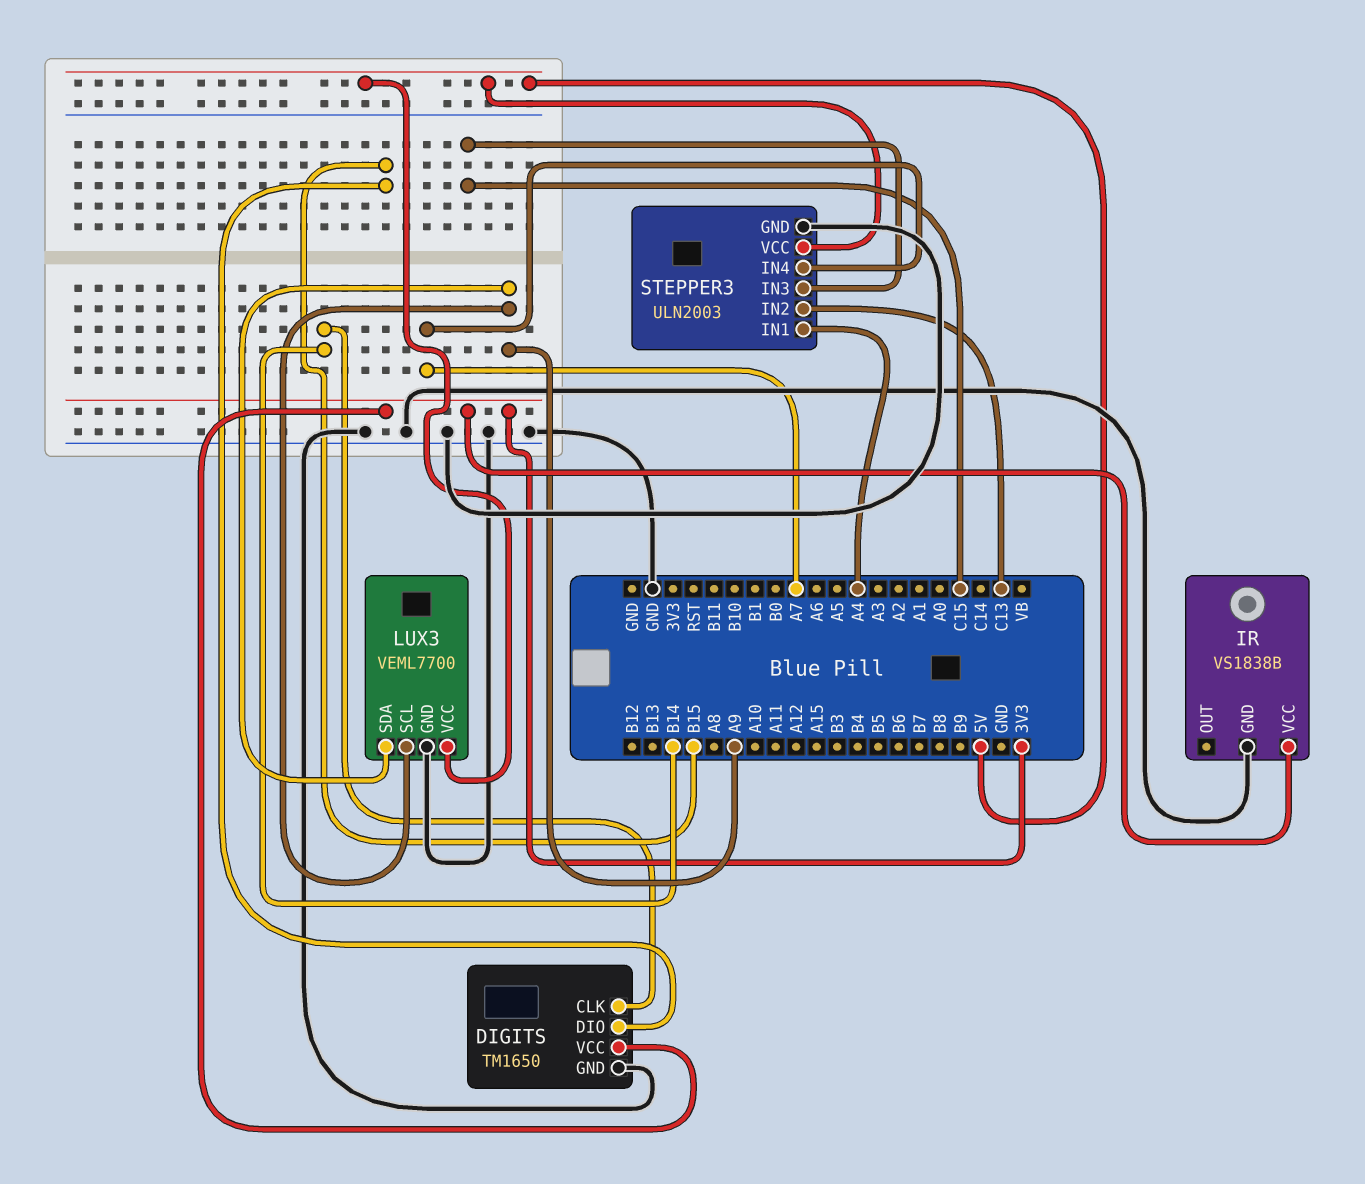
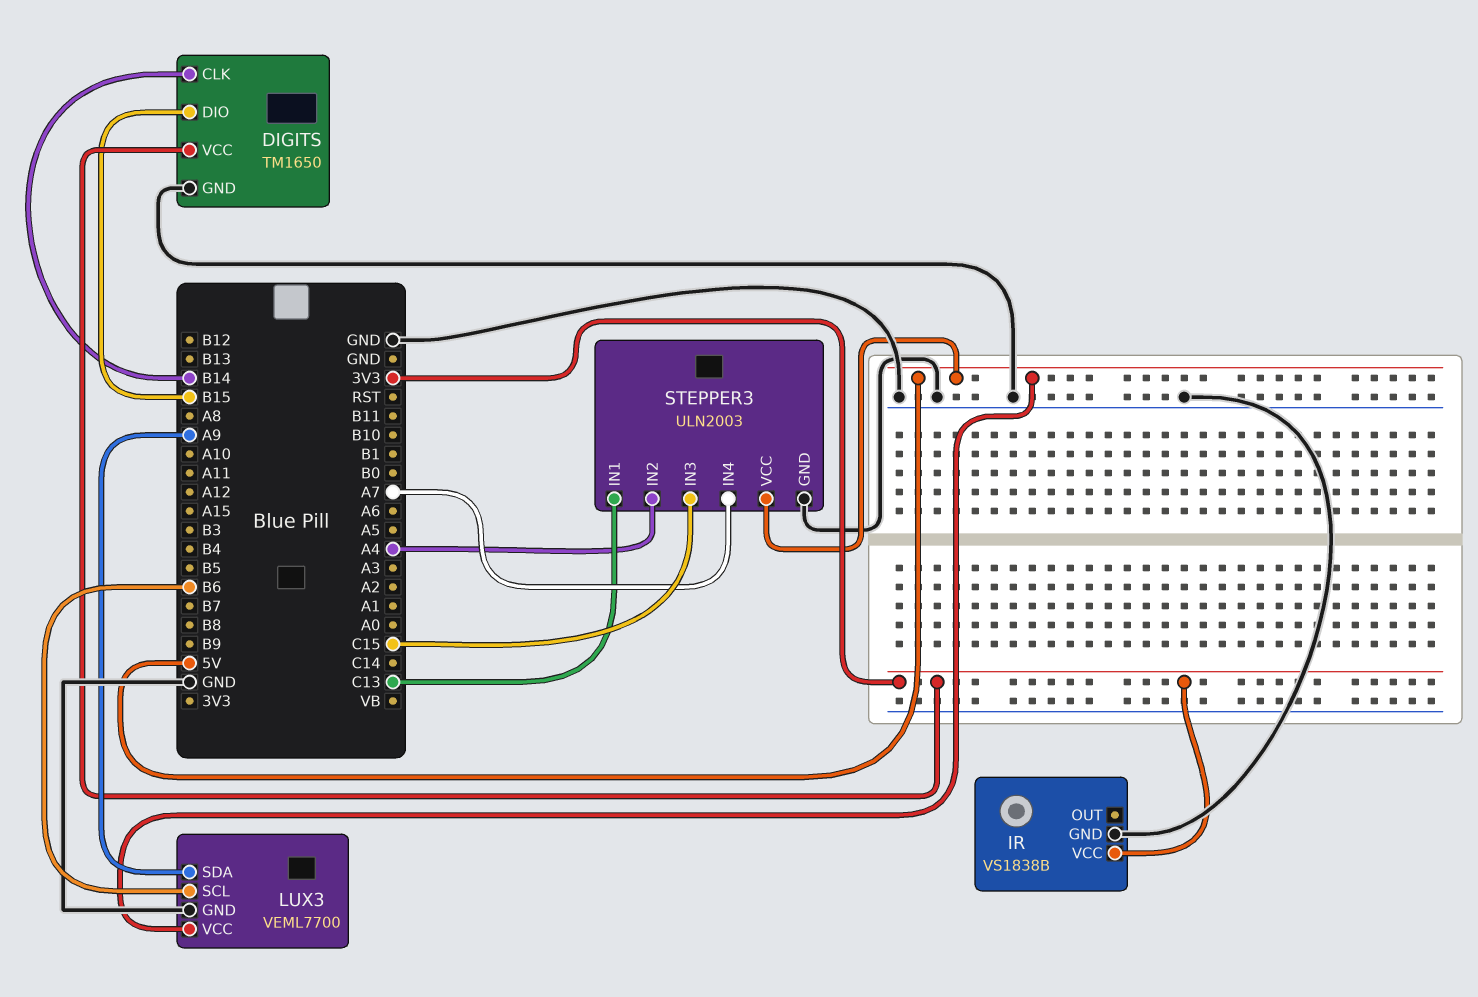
LUX3 pin SCL: A9 -> B6
STEPPER3 pin IN1: A4 -> C13
STEPPER3 pin IN2: C13 -> A4

